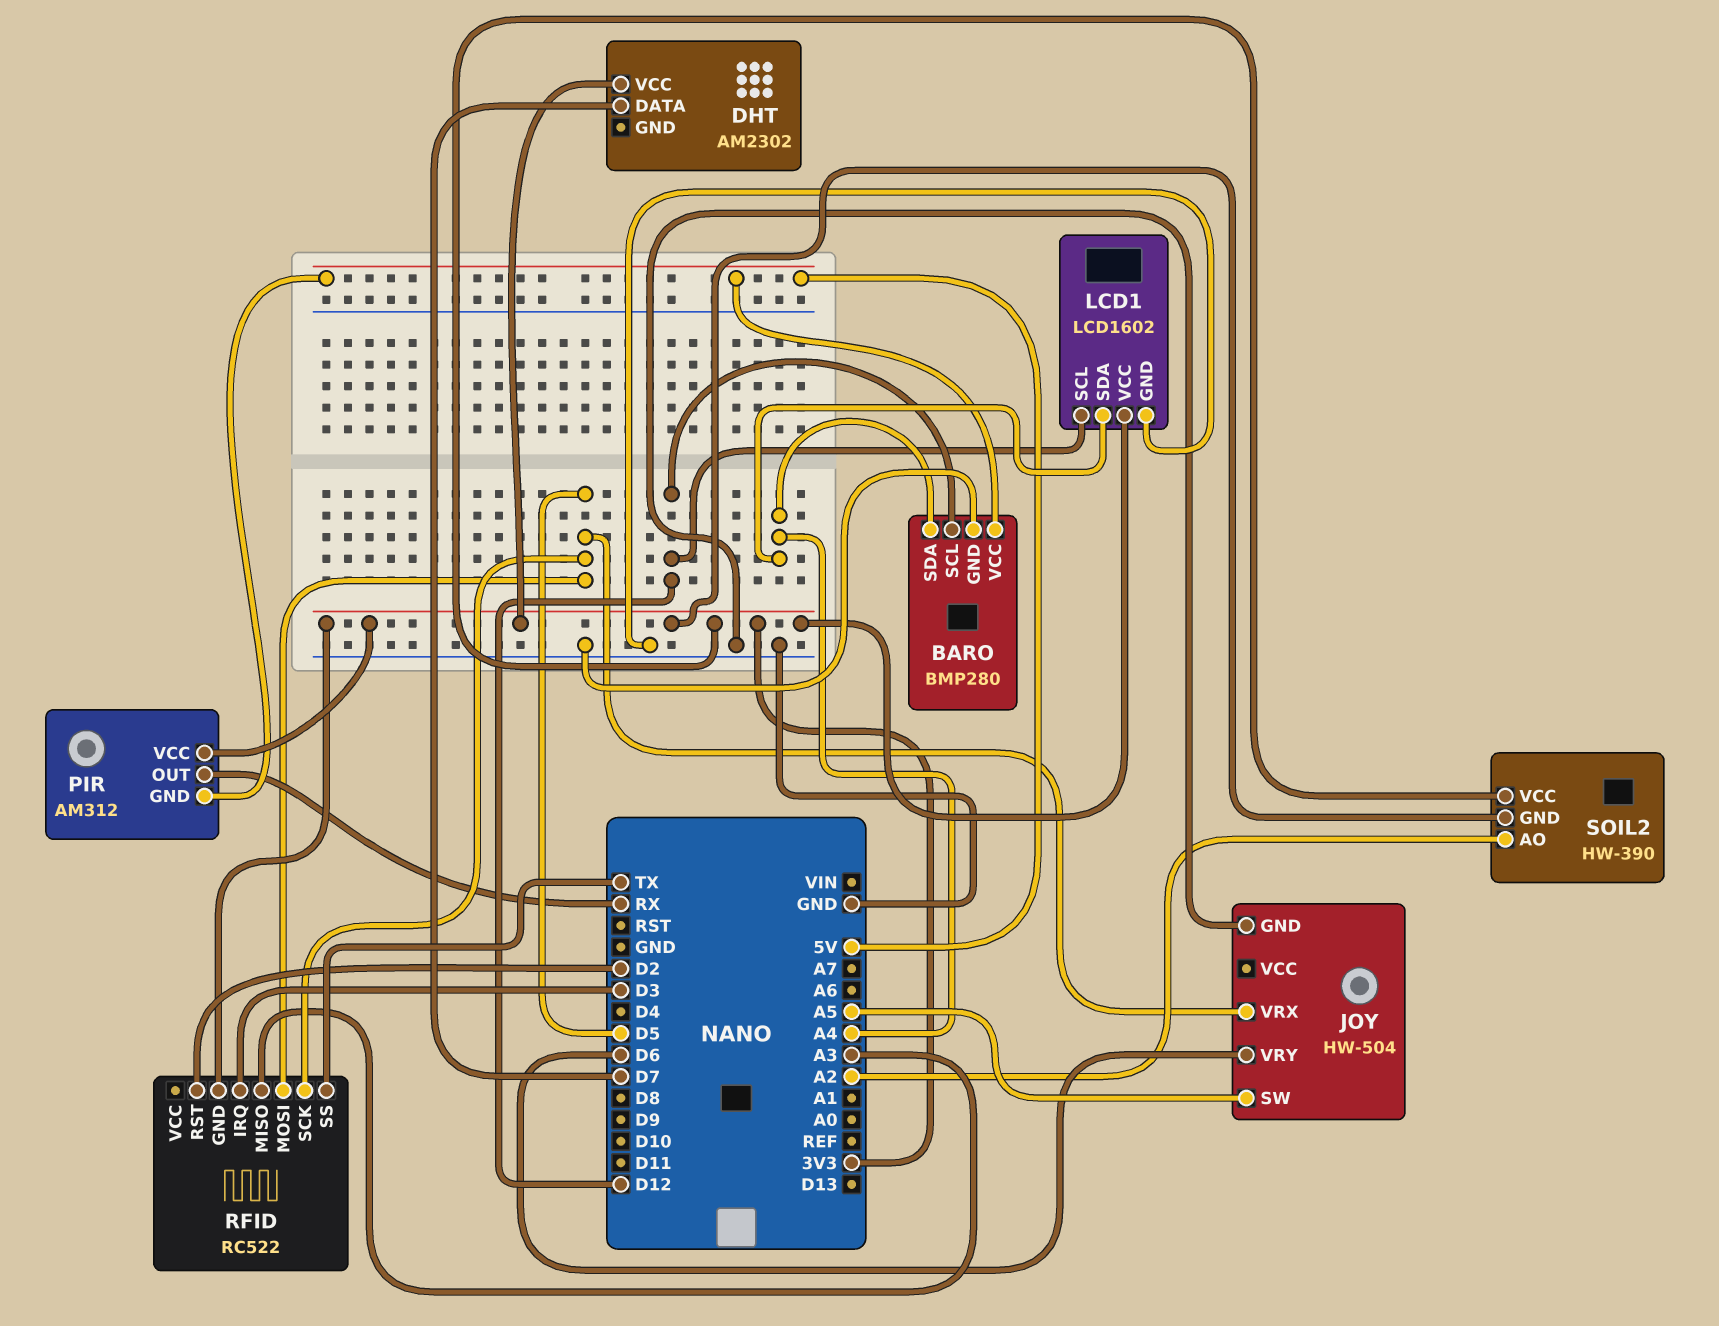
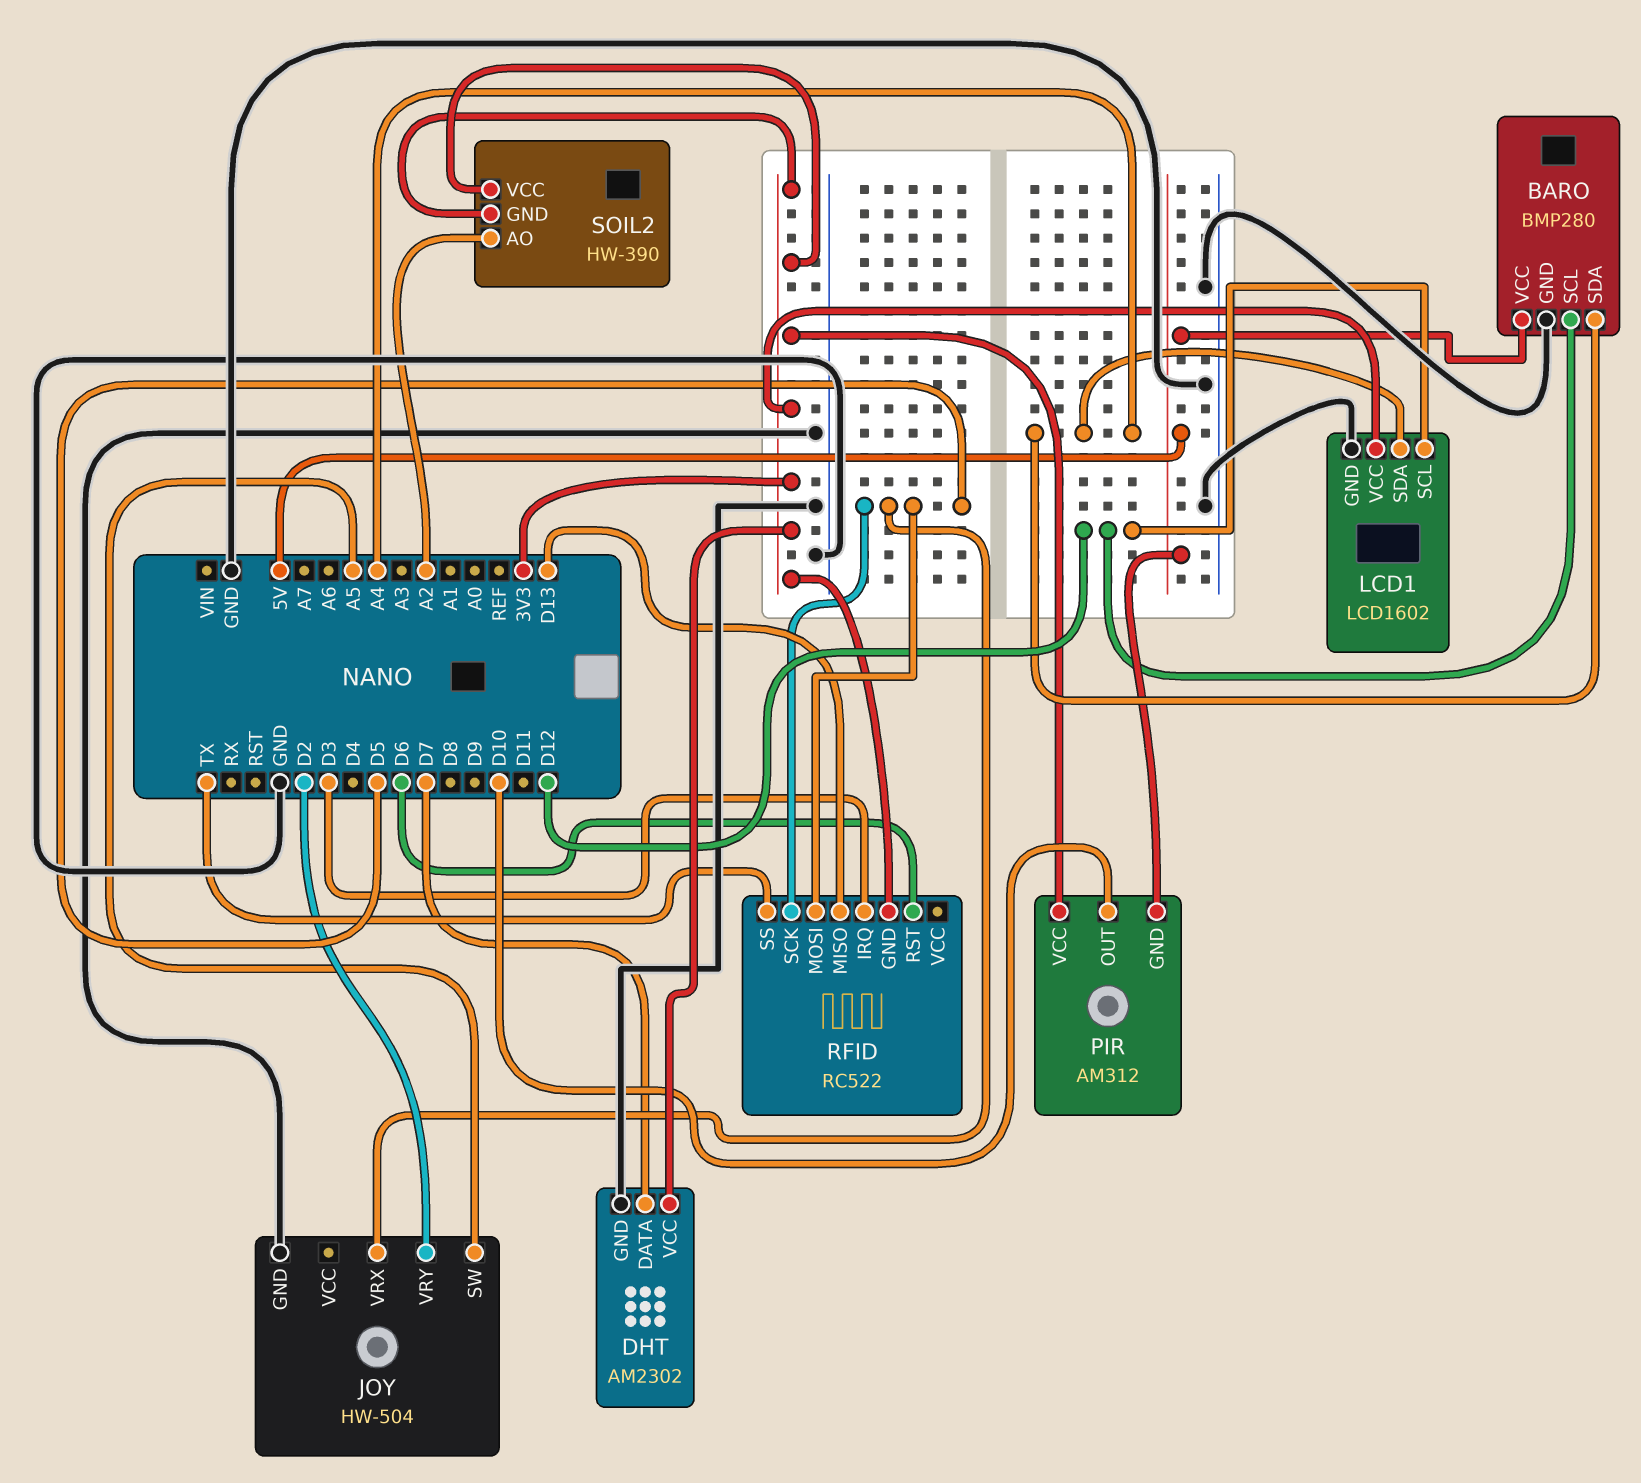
DHT pin GND: none -> GND
JOY pin VRY: D6 -> D2
PIR pin OUT: RX -> D10
RFID pin MISO: A3 -> D13
RFID pin RST: D2 -> D6

